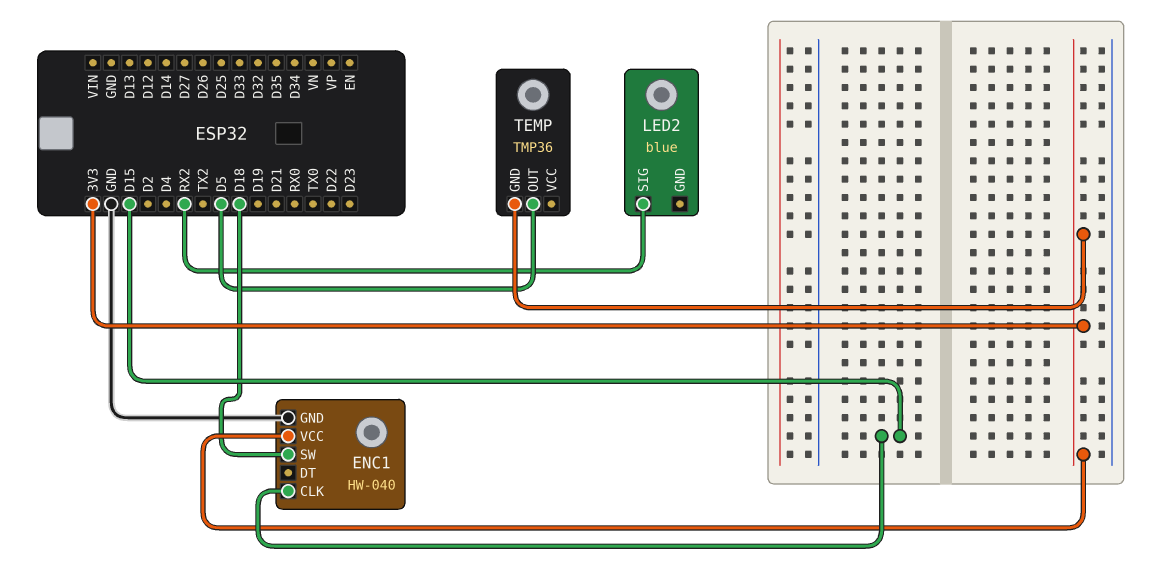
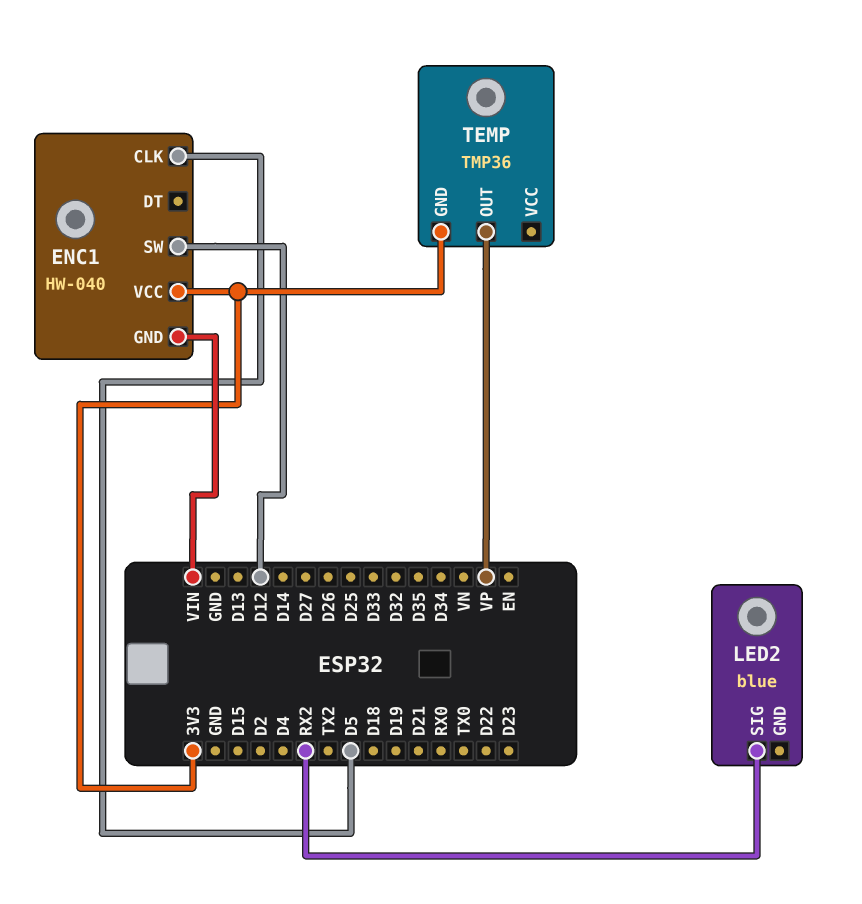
ENC1 pin CLK: D15 -> D5
ENC1 pin GND: GND -> VIN
ENC1 pin SW: D18 -> D12
TEMP pin OUT: D5 -> VP

